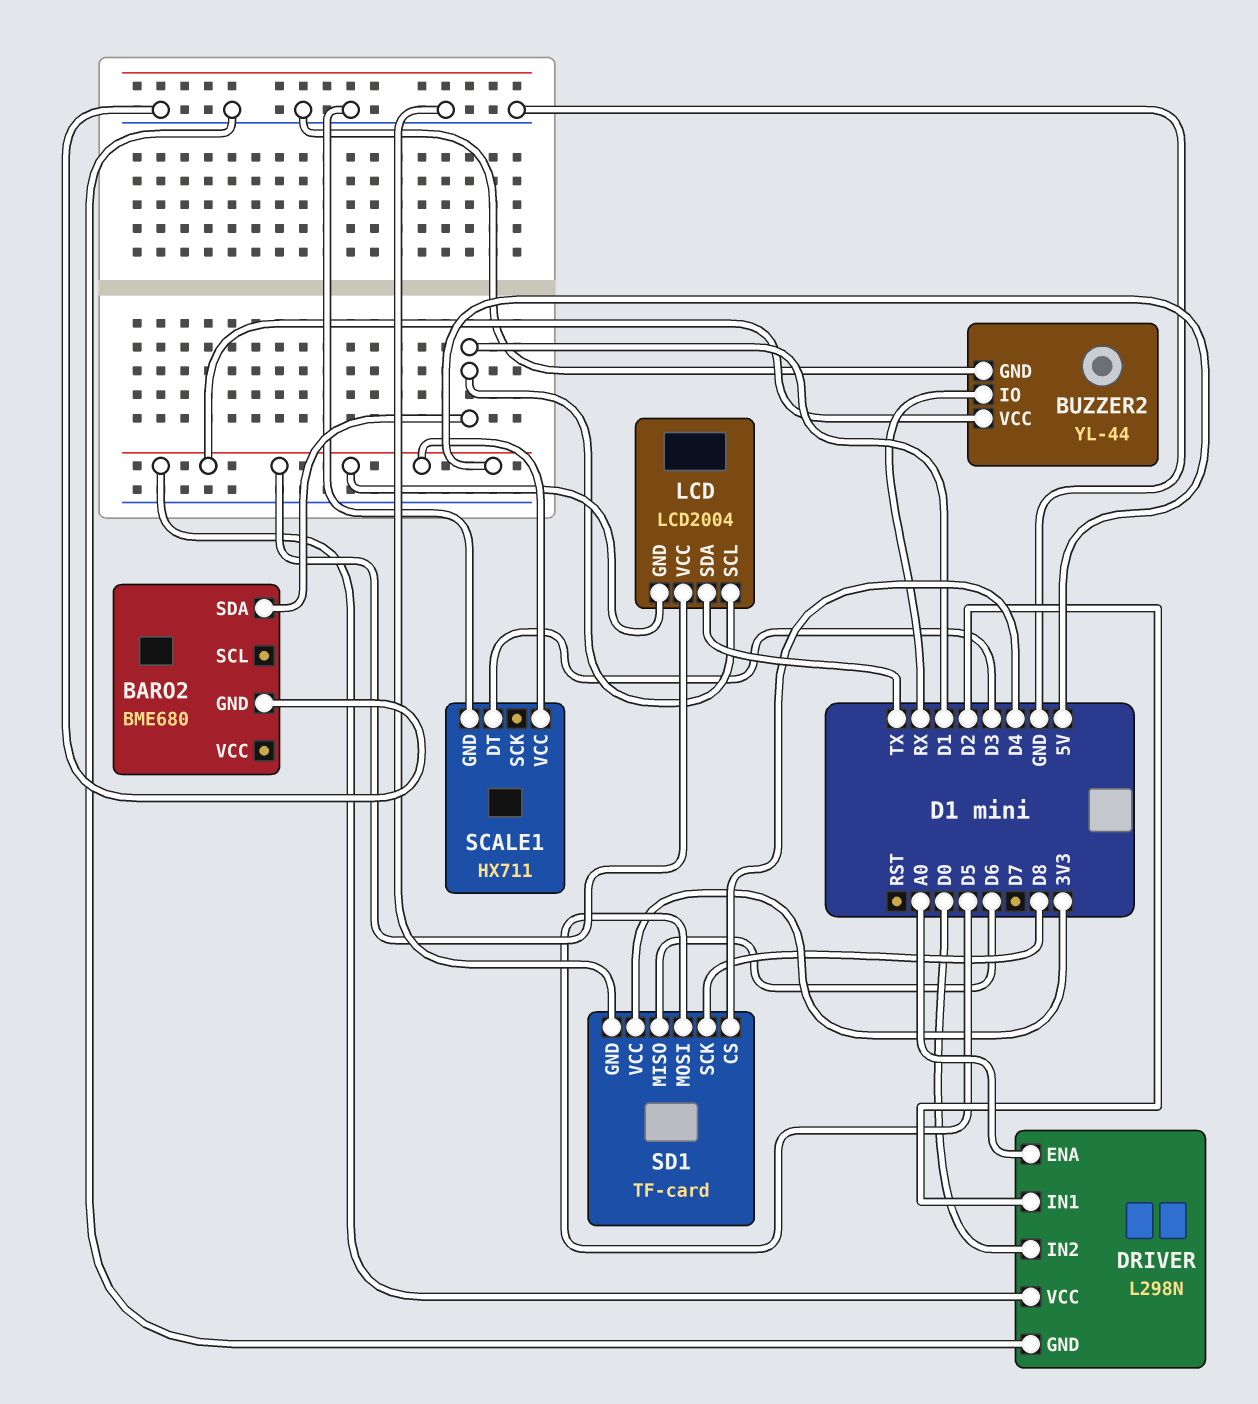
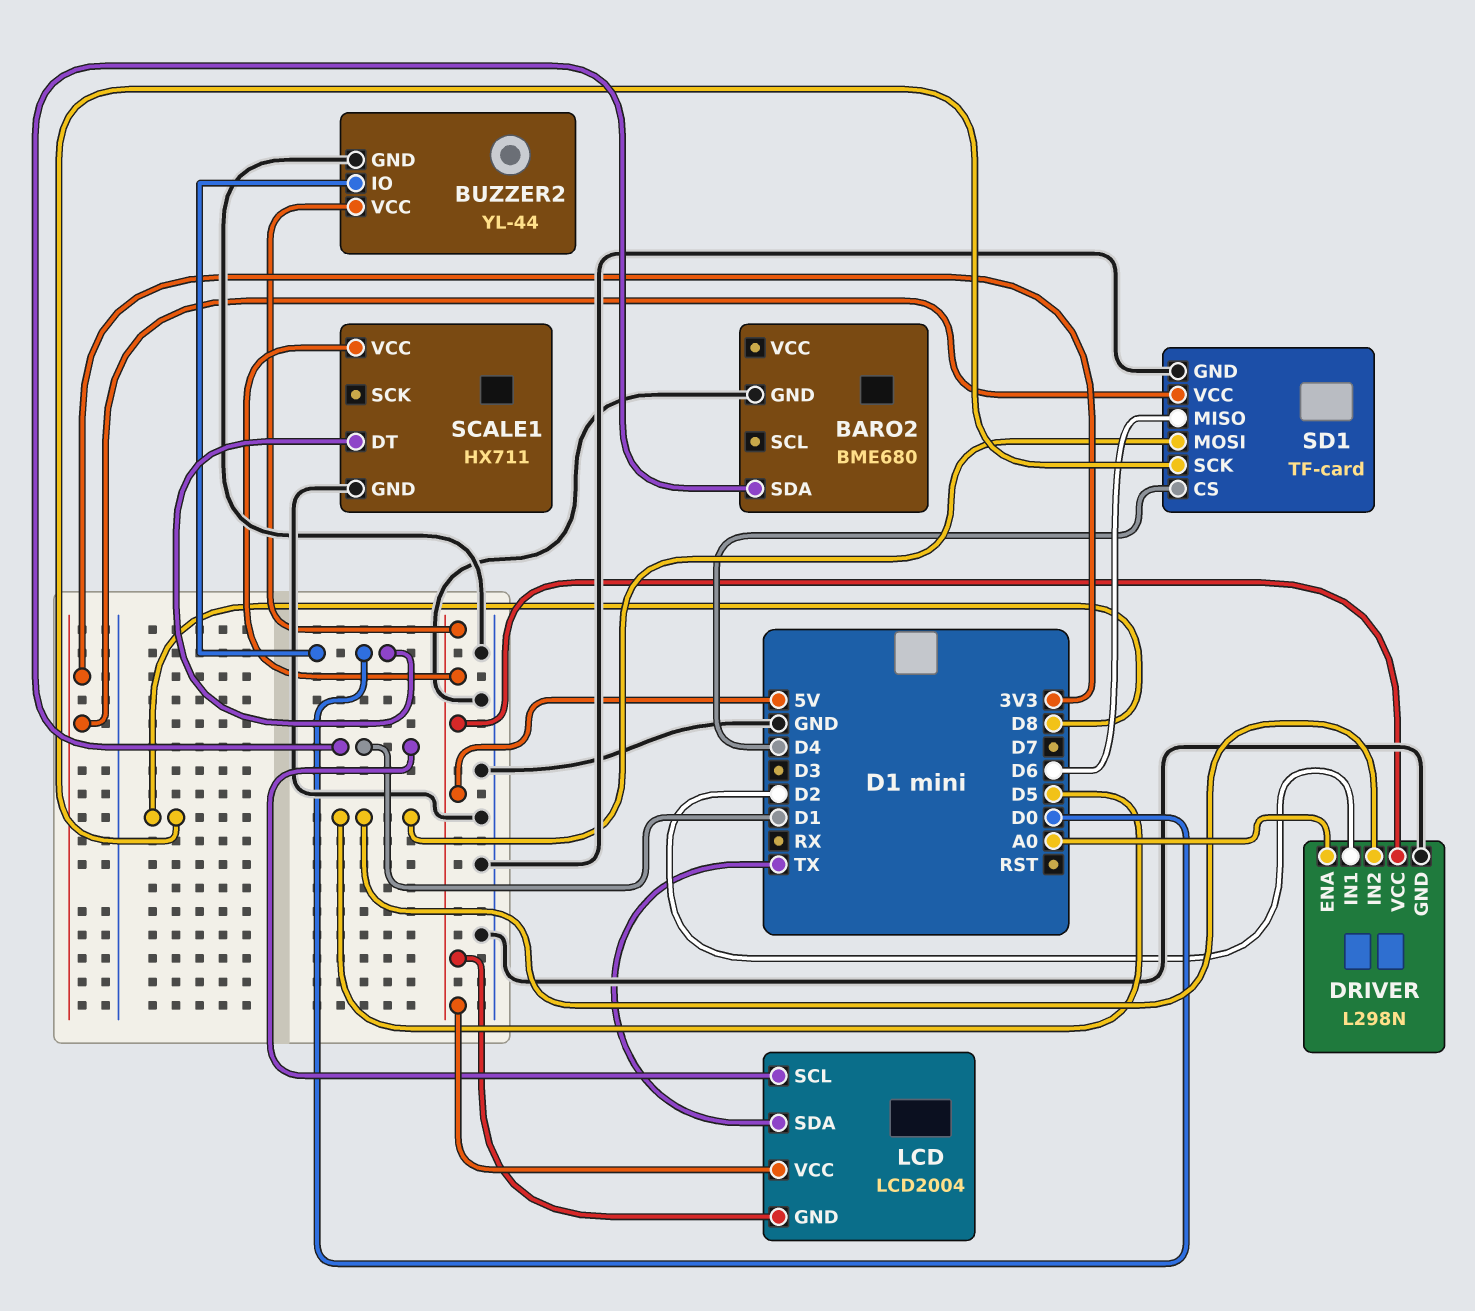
BUZZER2 pin IO: RX -> D0
DRIVER pin IN2: D0 -> D5
SCALE1 pin DT: D3 -> D0

